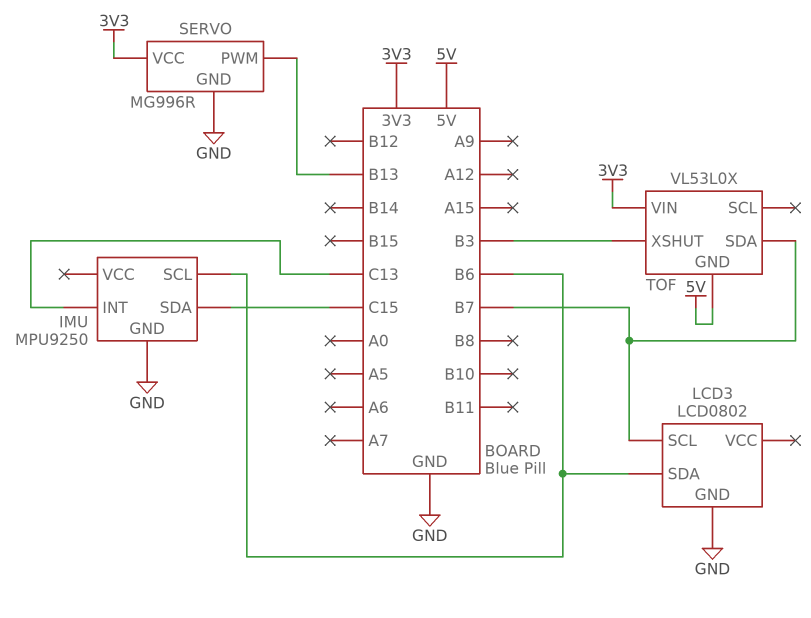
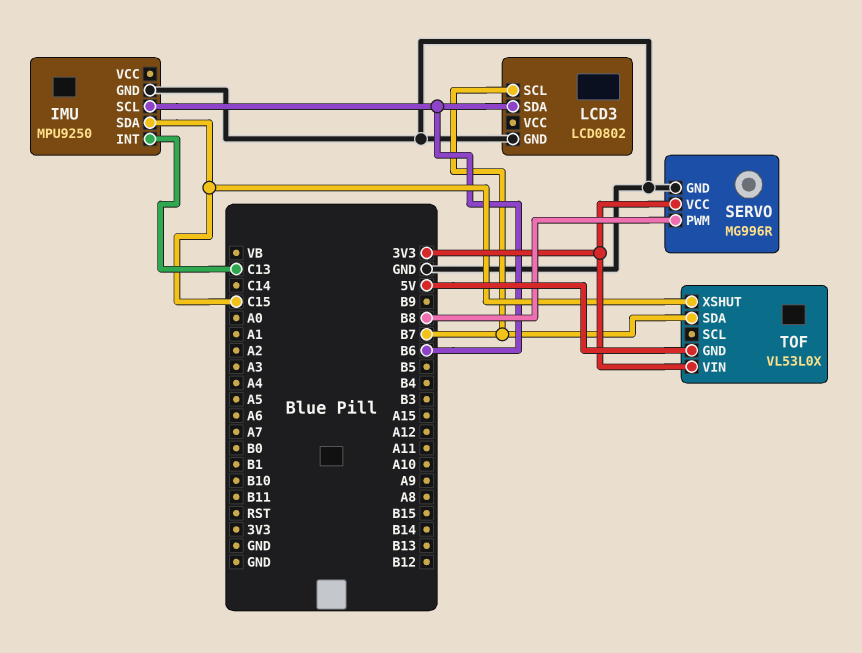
SERVO pin PWM: B13 -> B8
TOF pin XSHUT: B3 -> C15

